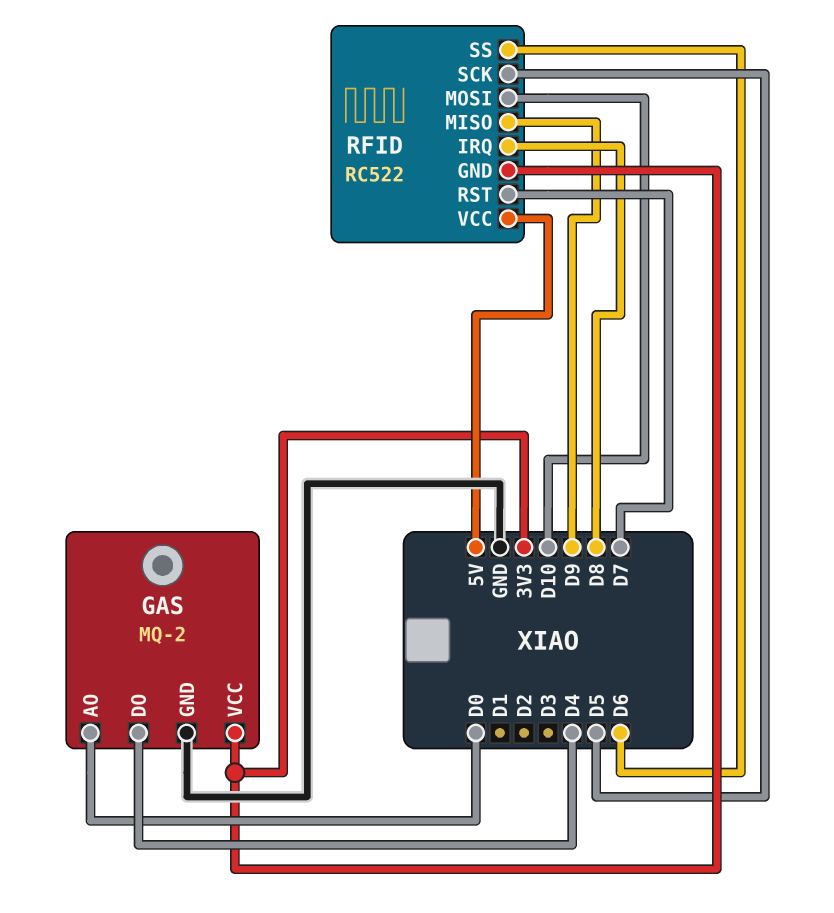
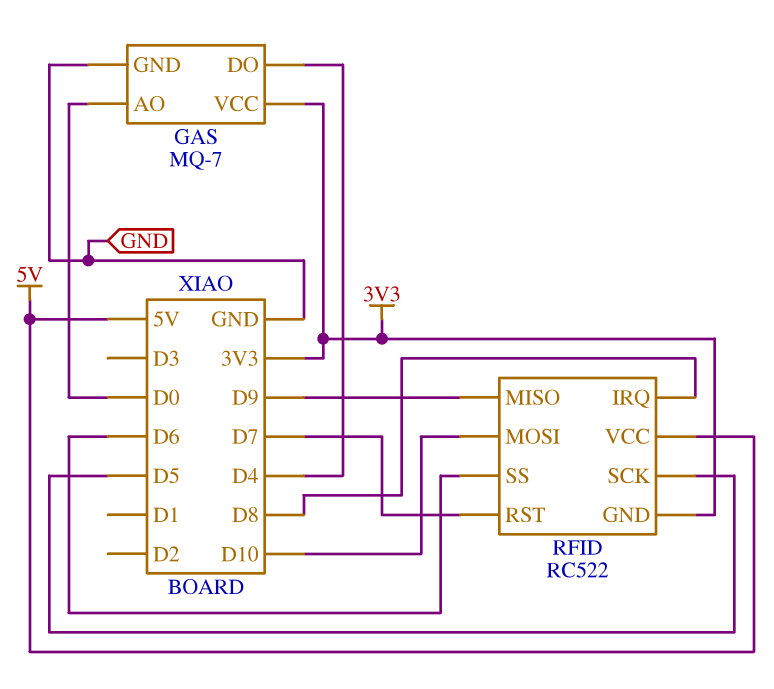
GAS: MQ-2 -> MQ-7

